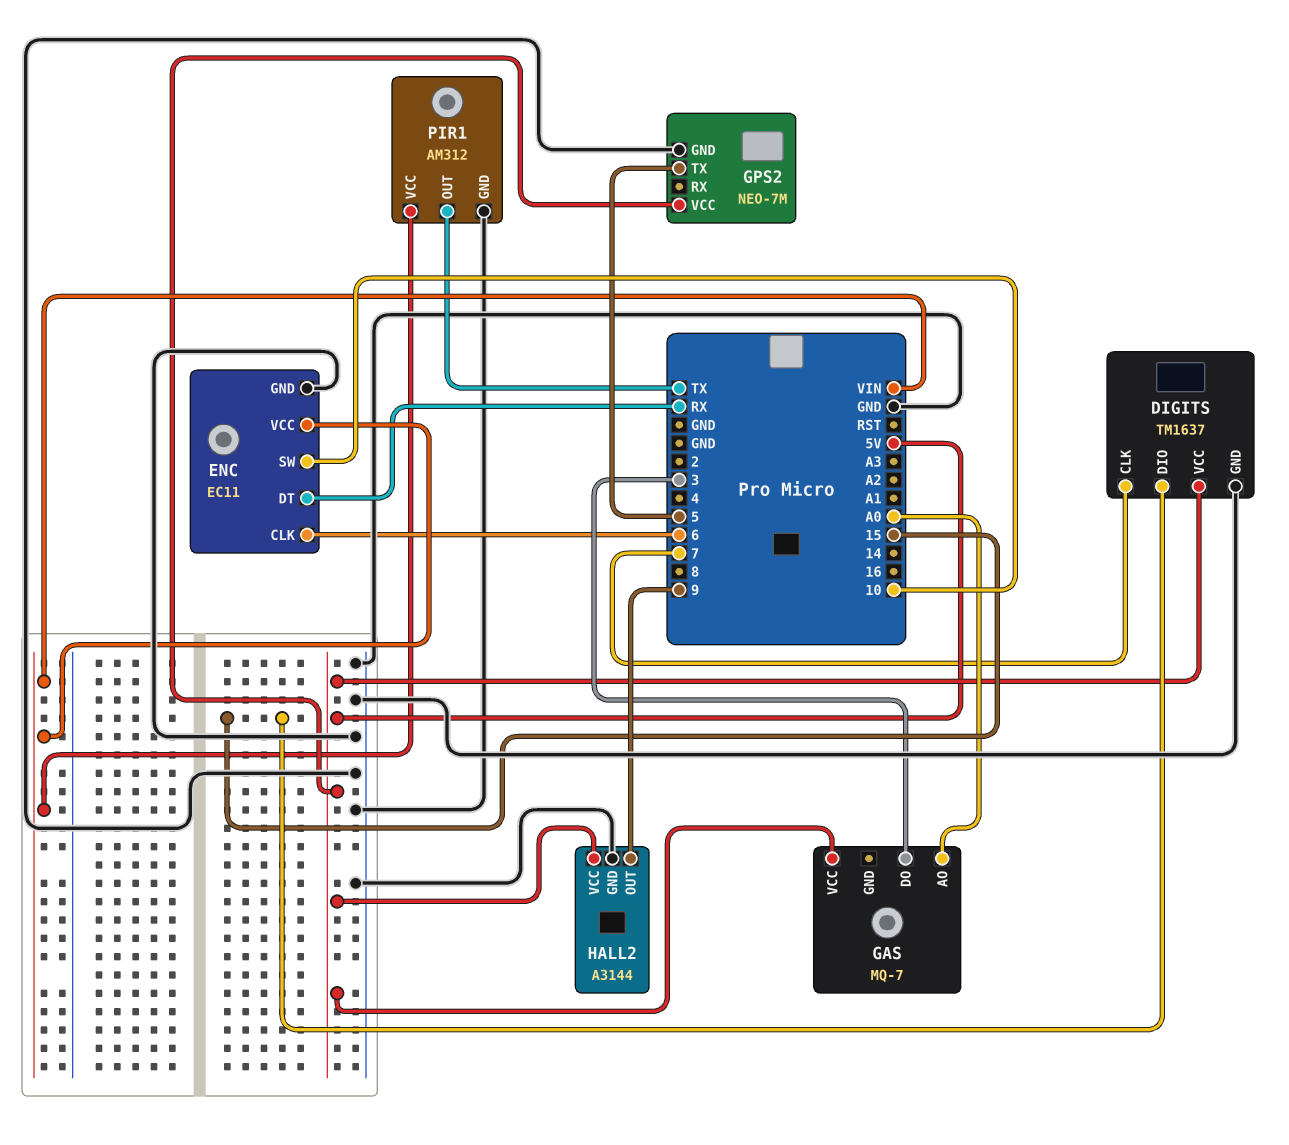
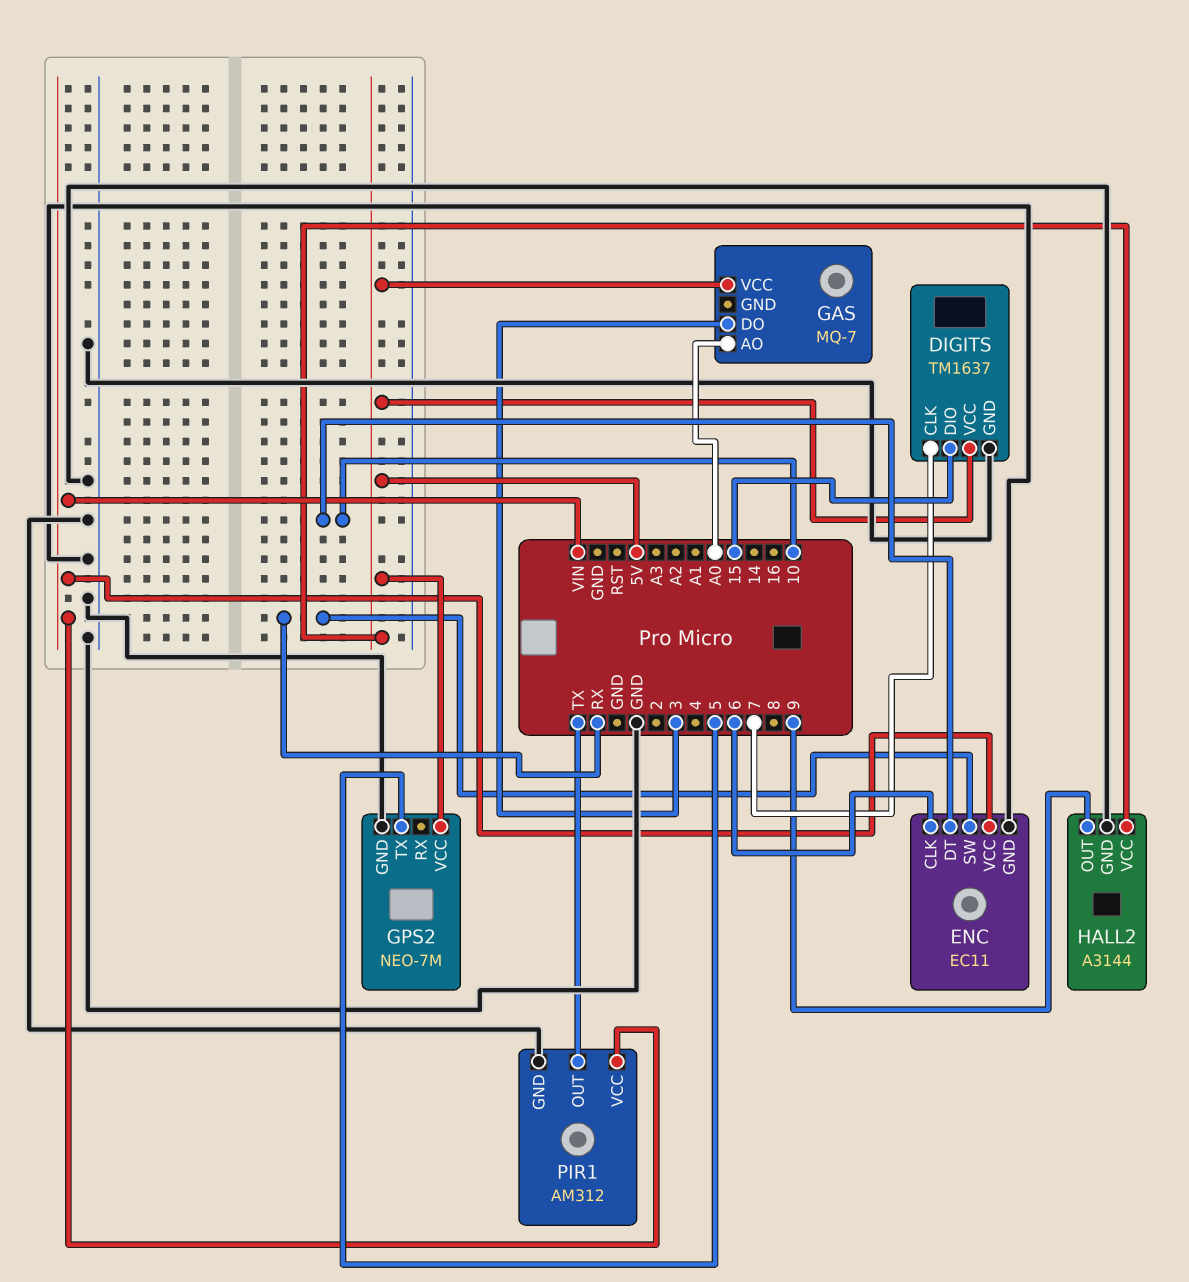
ENC pin DT: RX -> 10
ENC pin SW: 10 -> RX

